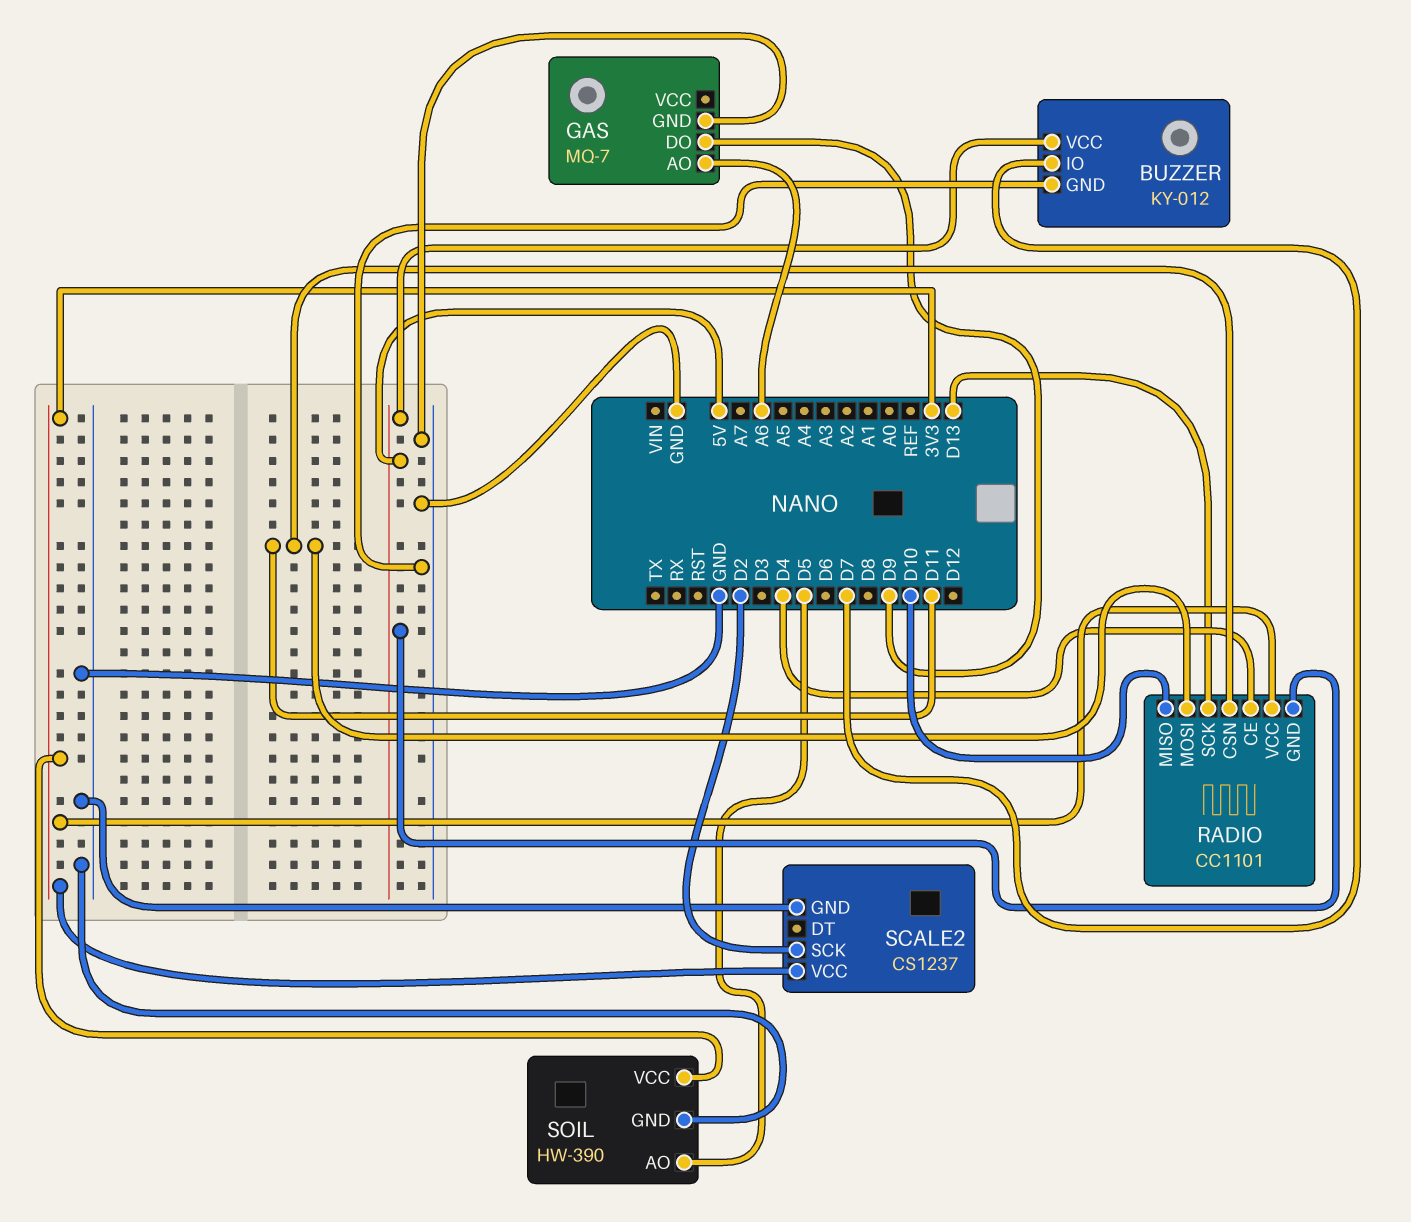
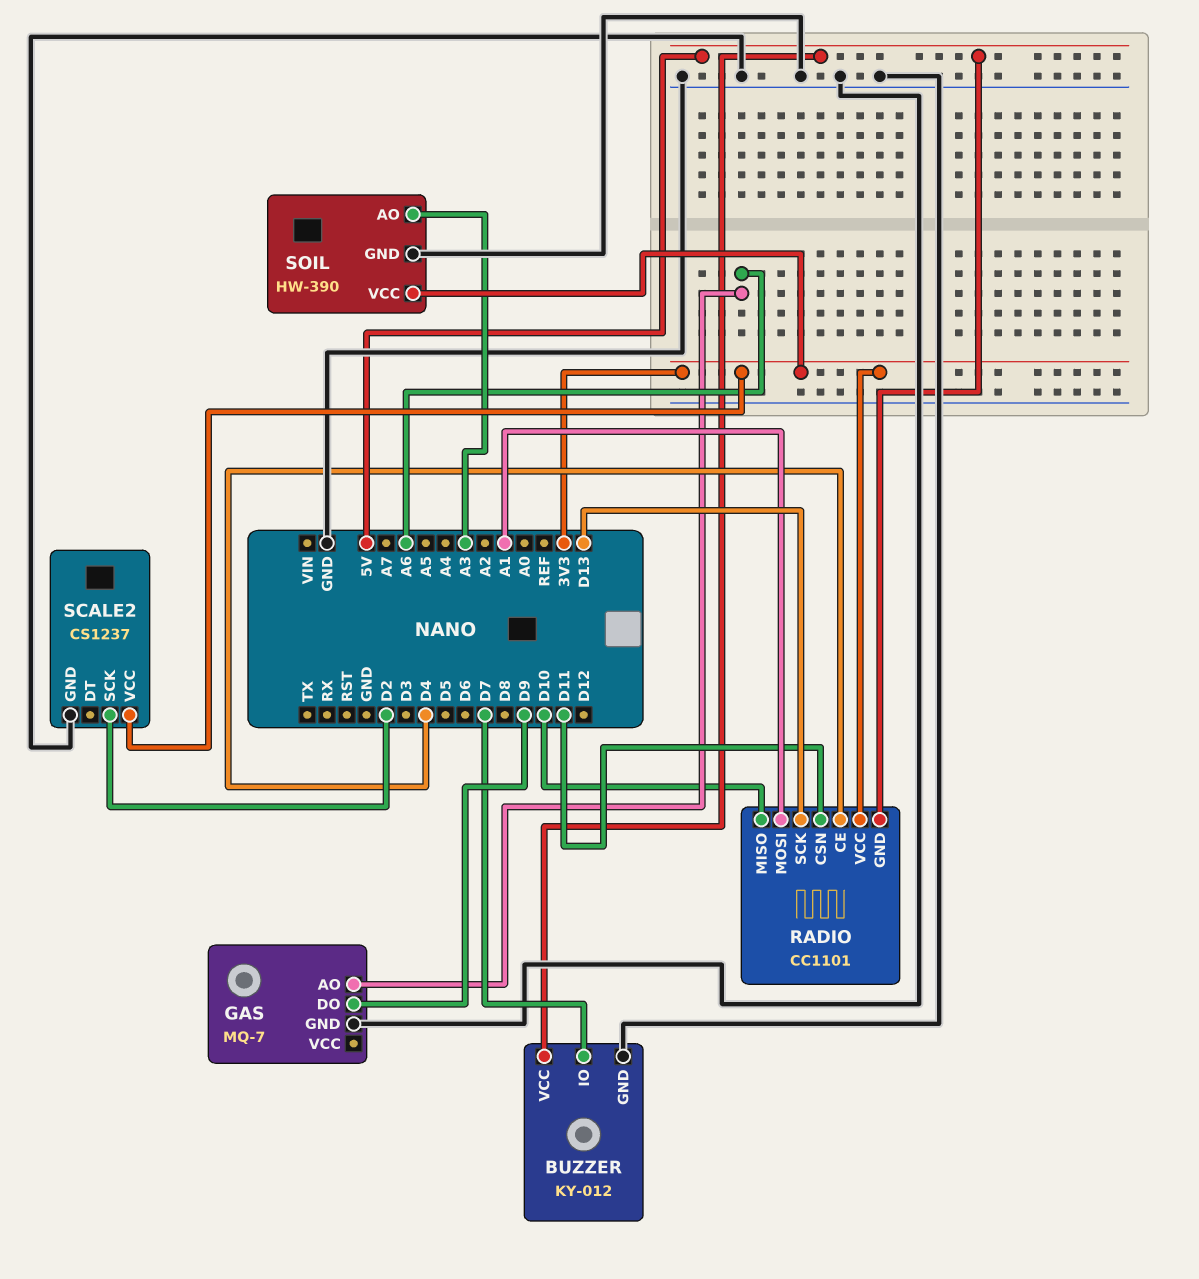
RADIO pin MOSI: D11 -> A1
SOIL pin AO: D5 -> A3

